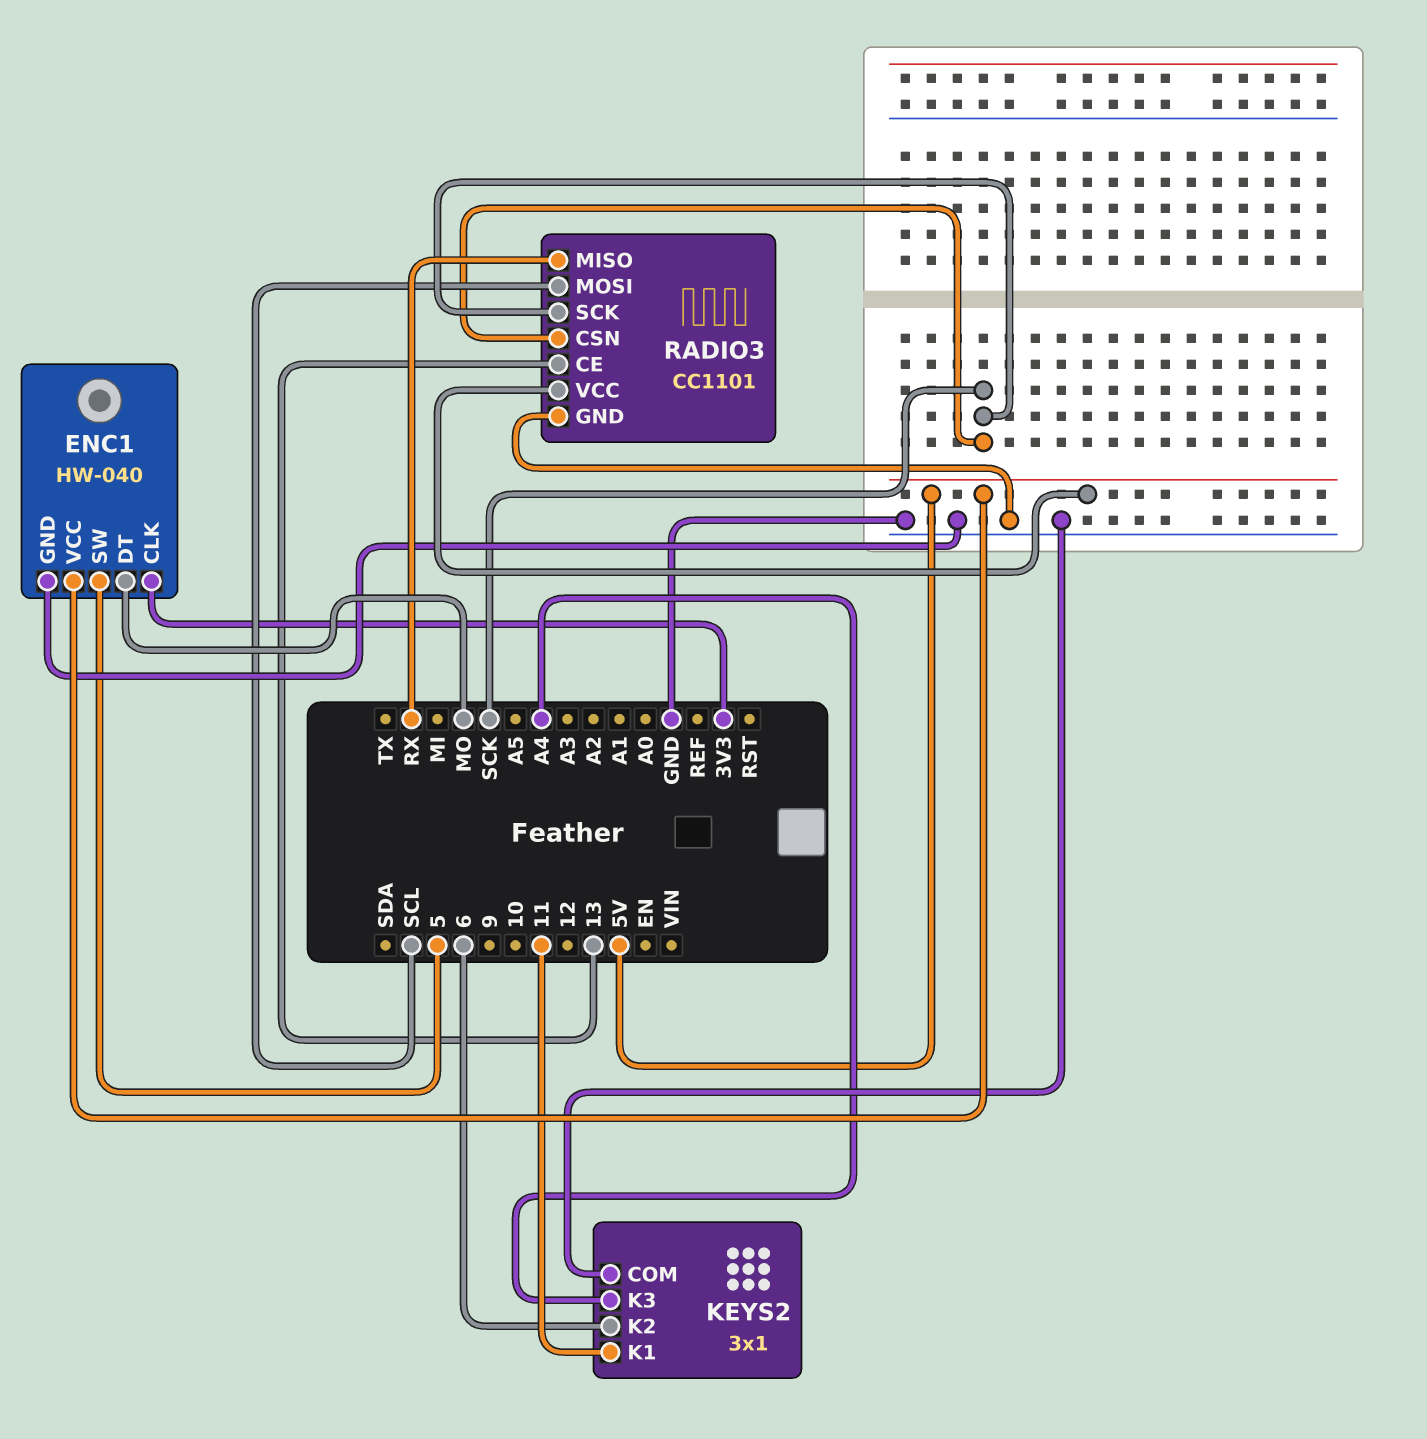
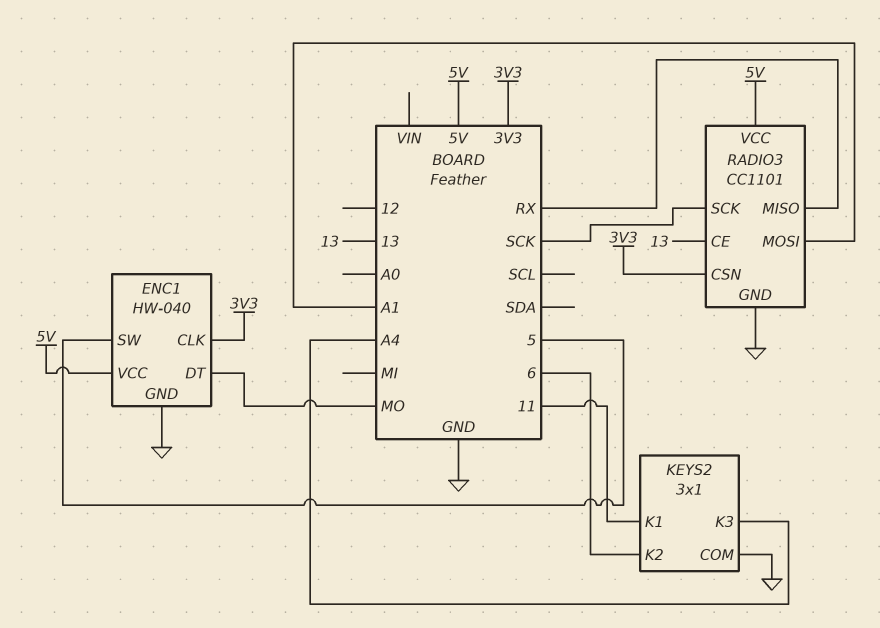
RADIO3 pin CSN: SCK -> 3V3
RADIO3 pin MOSI: SCL -> A1

